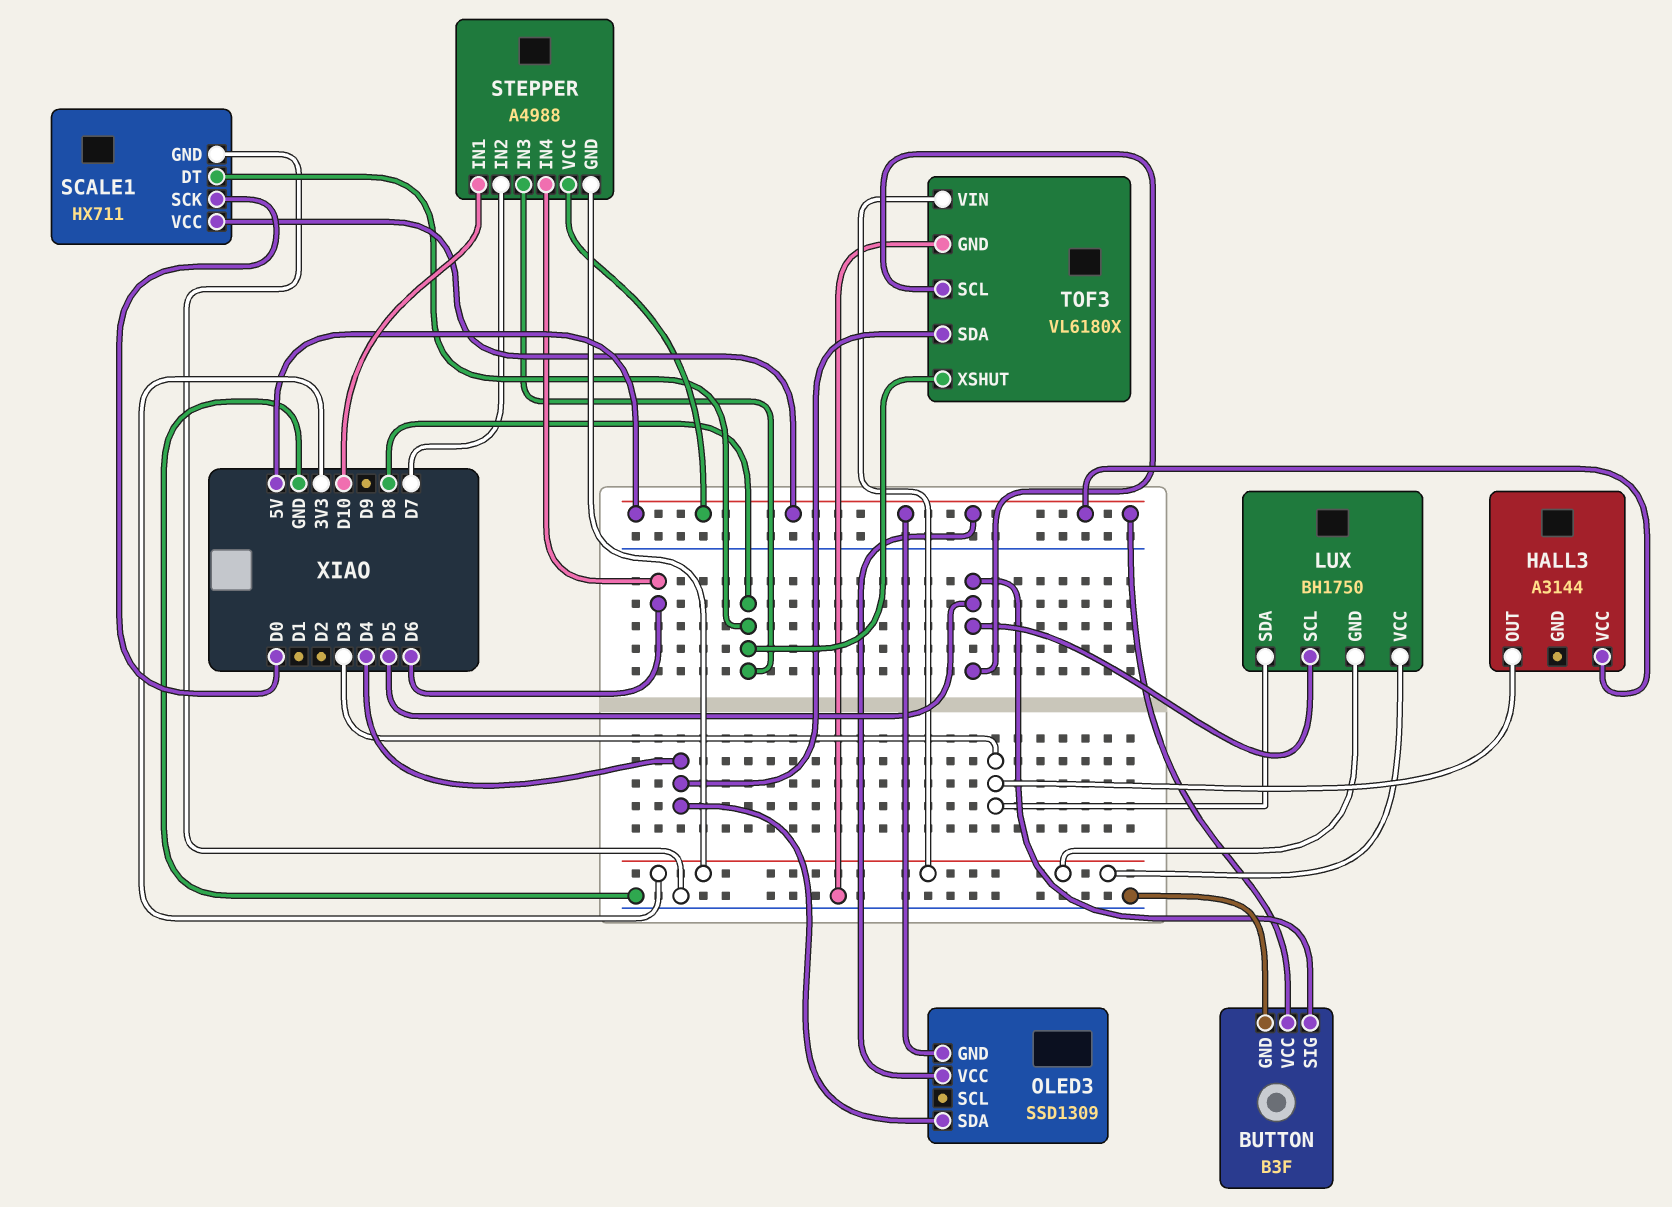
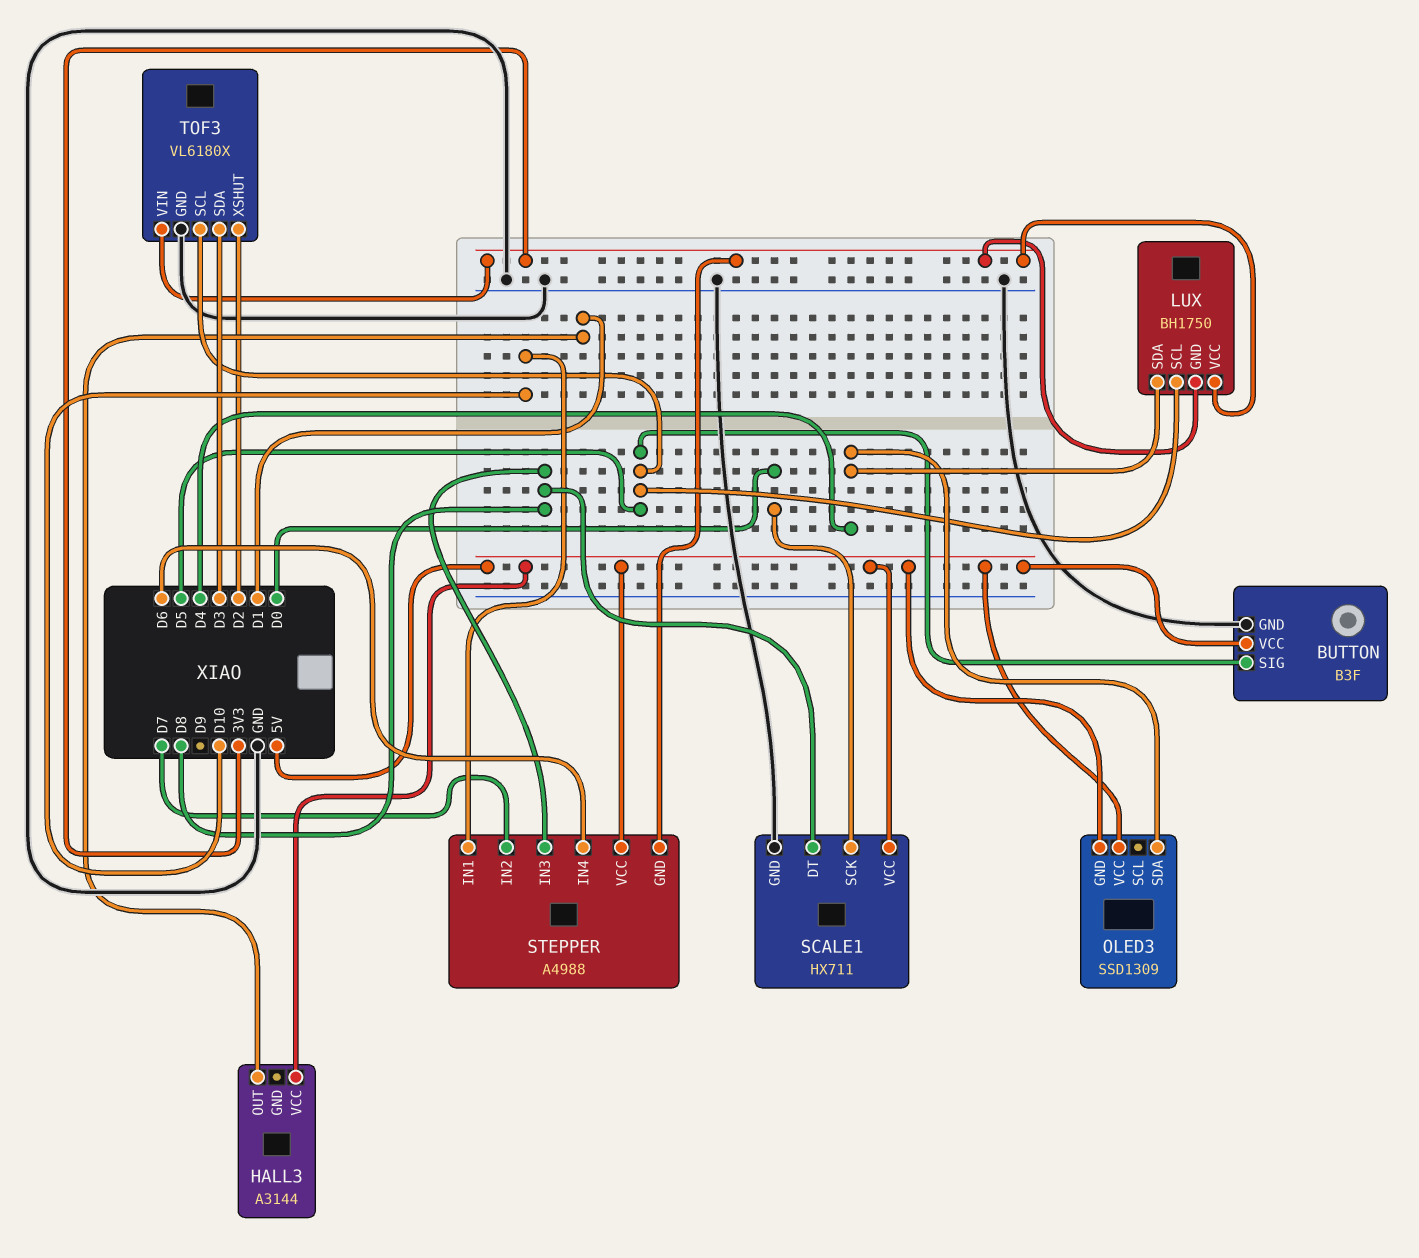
HALL3 pin OUT: D3 -> D1
LUX pin SDA: D3 -> D4
TOF3 pin SDA: D4 -> D3
TOF3 pin XSHUT: D8 -> D2

